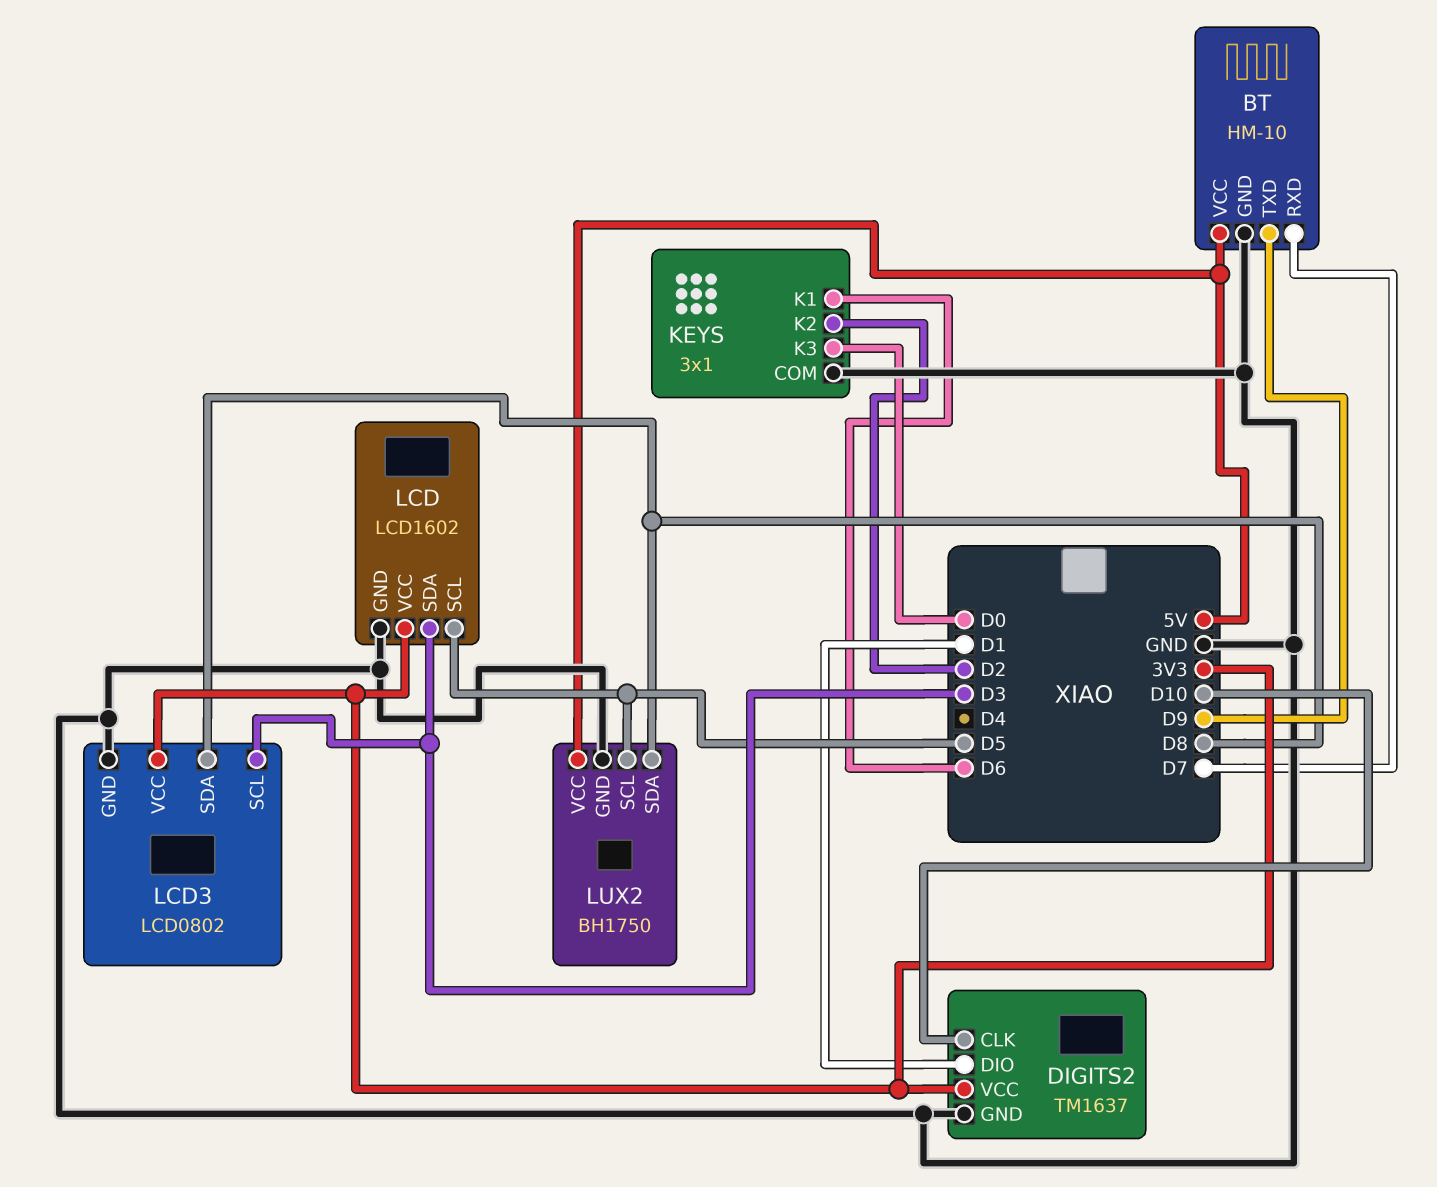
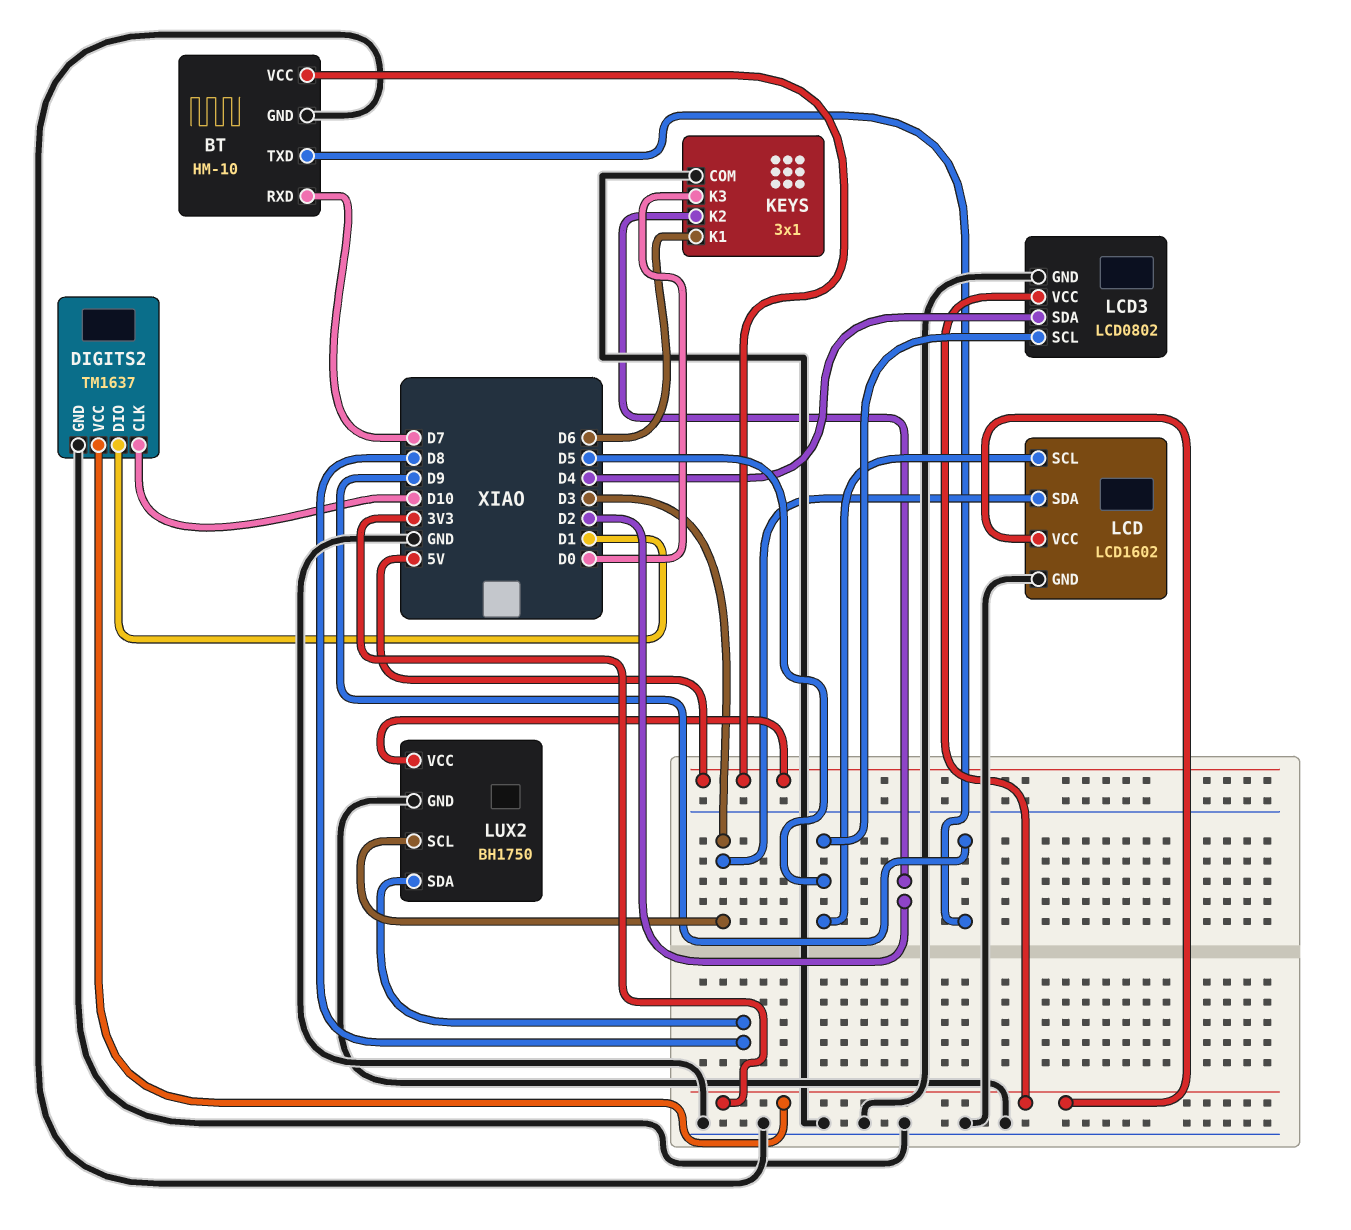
LCD3 pin SCL: D3 -> D5
LCD3 pin SDA: D8 -> D4
LUX2 pin SCL: D5 -> D3

